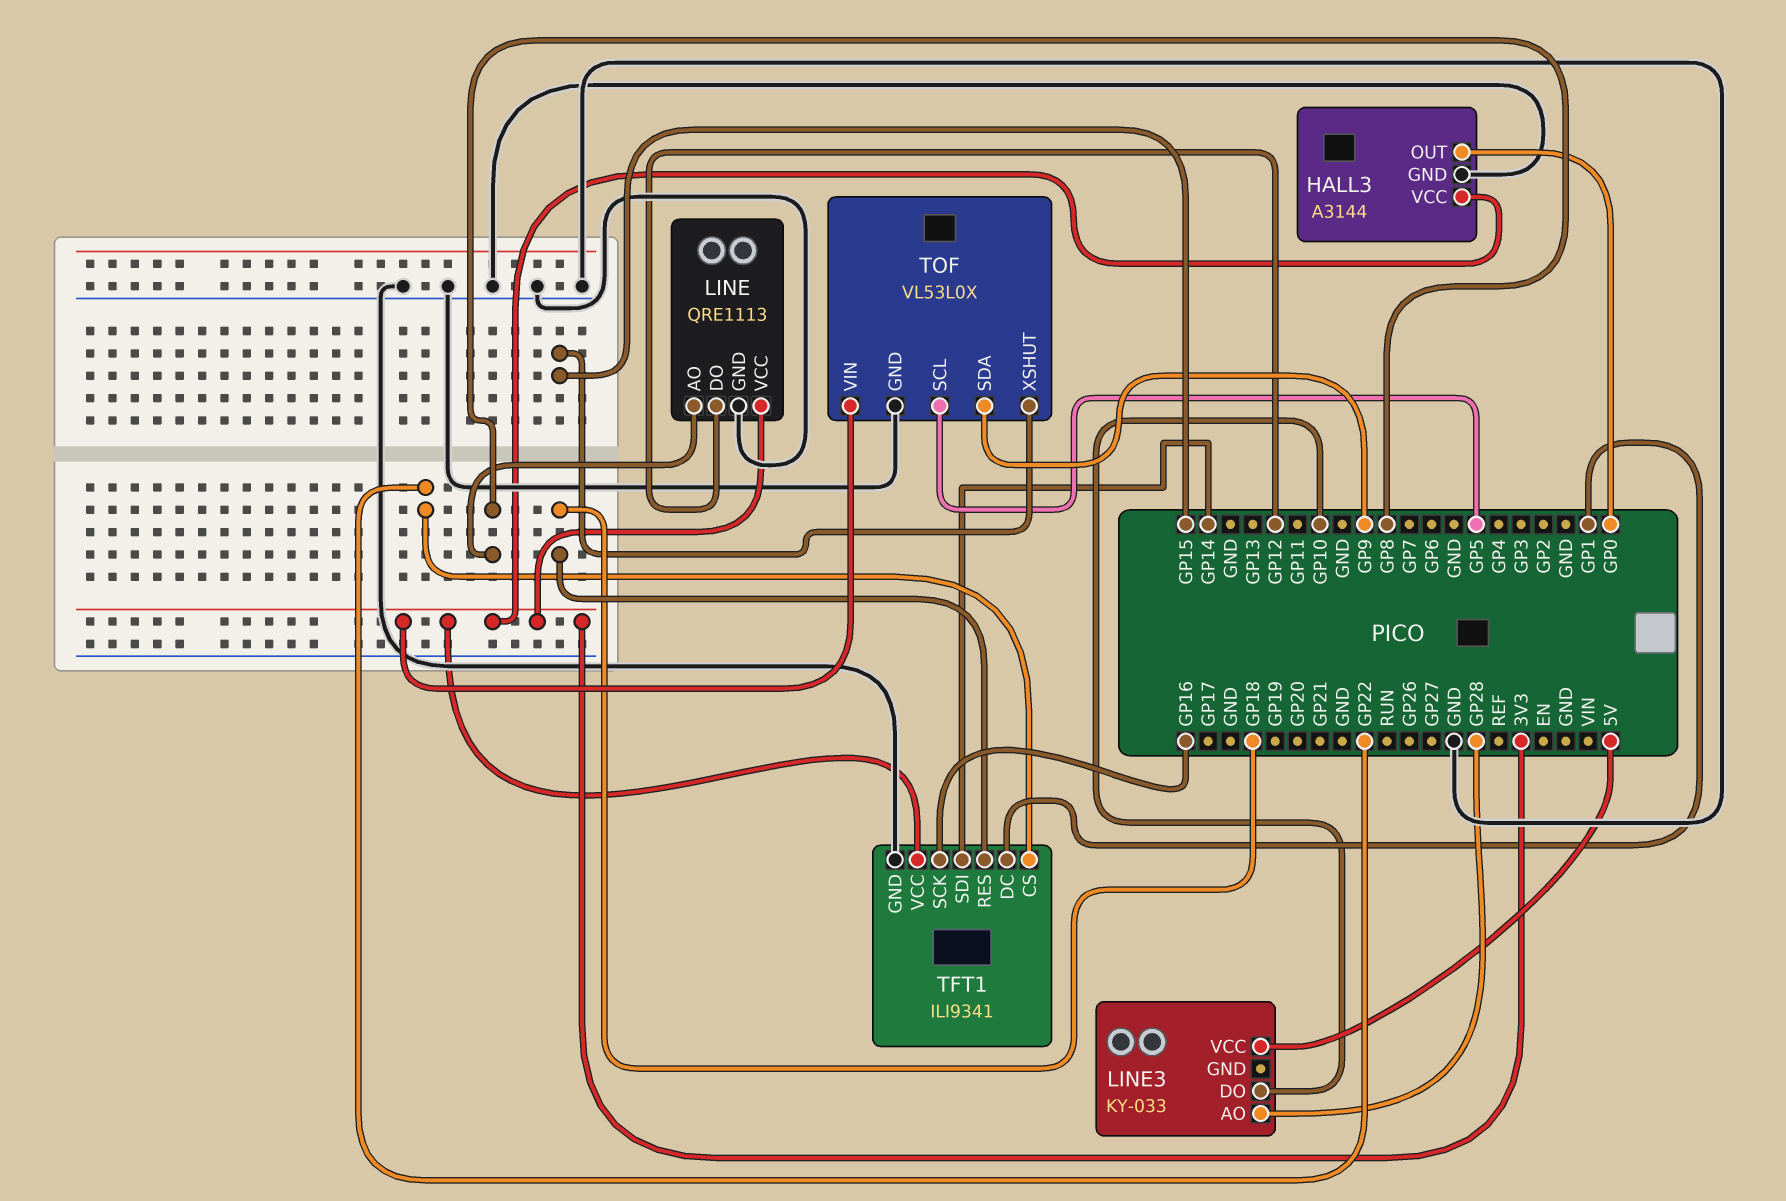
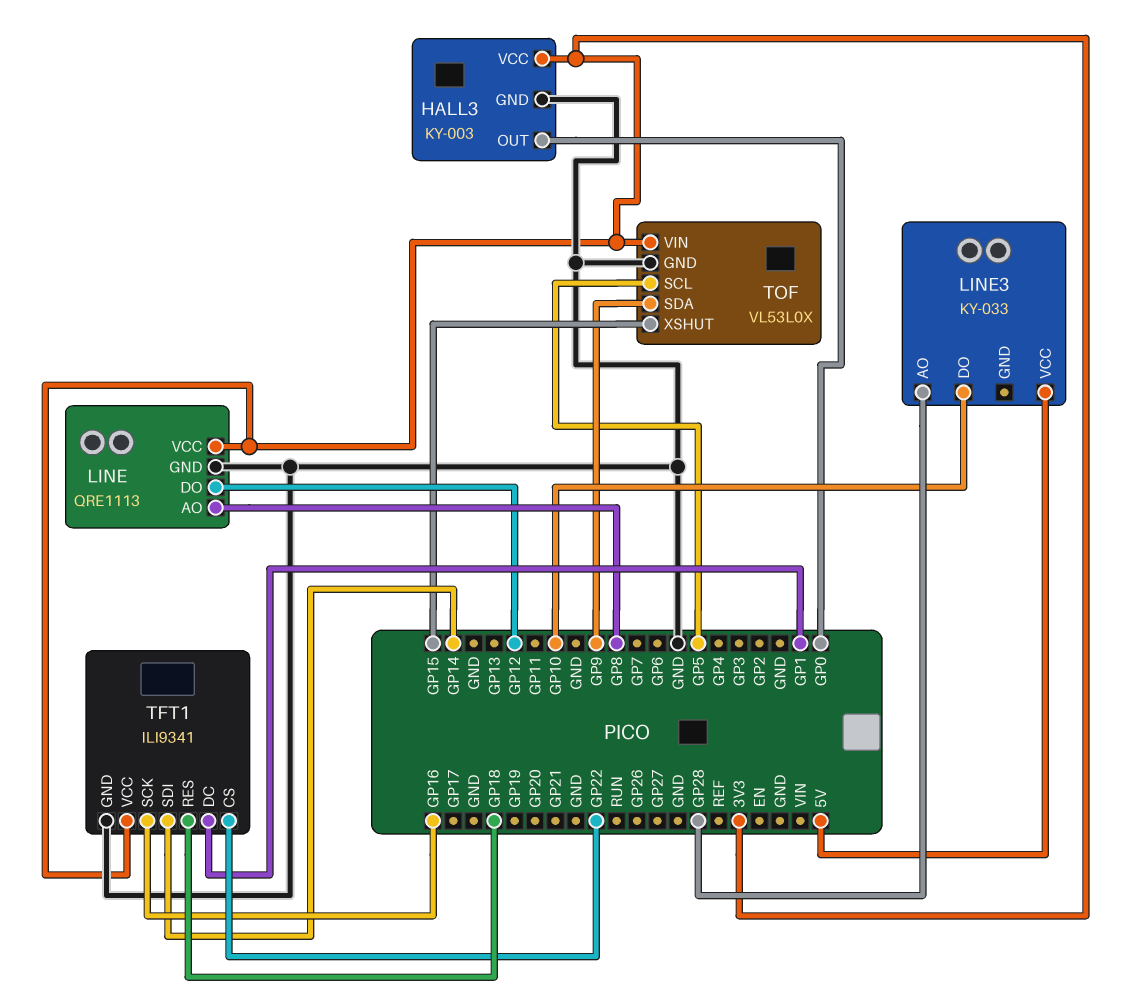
HALL3: A3144 -> KY-003

